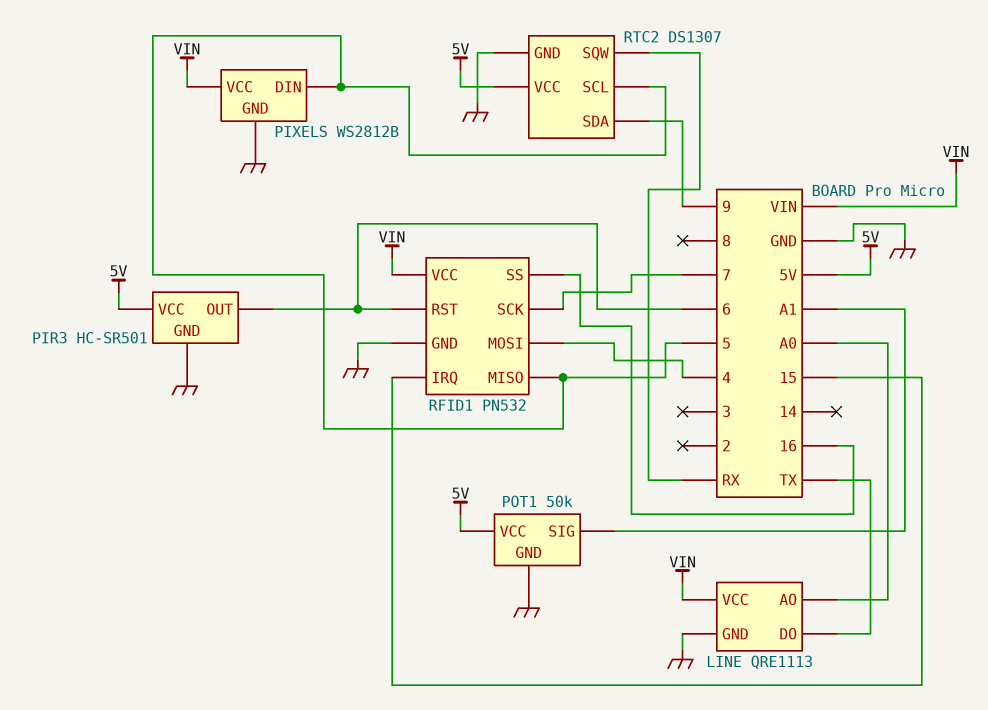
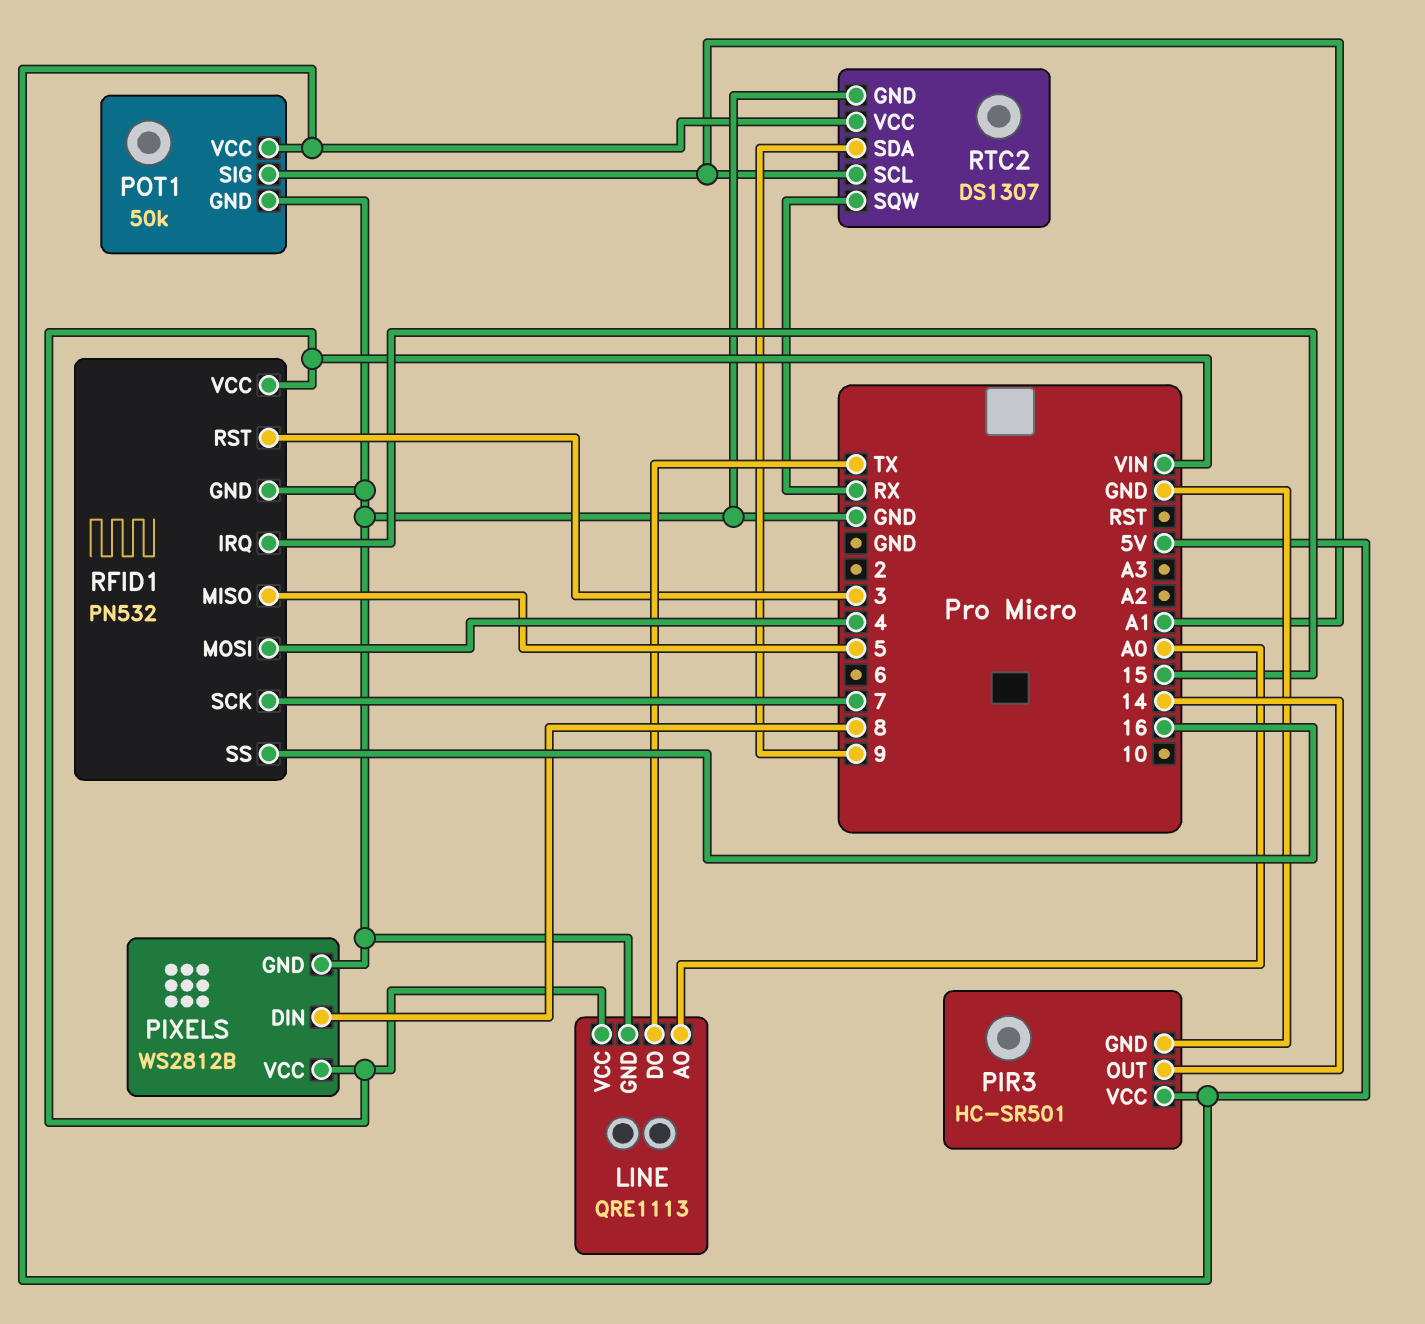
PIR3 pin OUT: 6 -> 14
PIXELS pin DIN: 5 -> 8
RFID1 pin RST: 6 -> 3
RTC2 pin SCL: 5 -> A1

